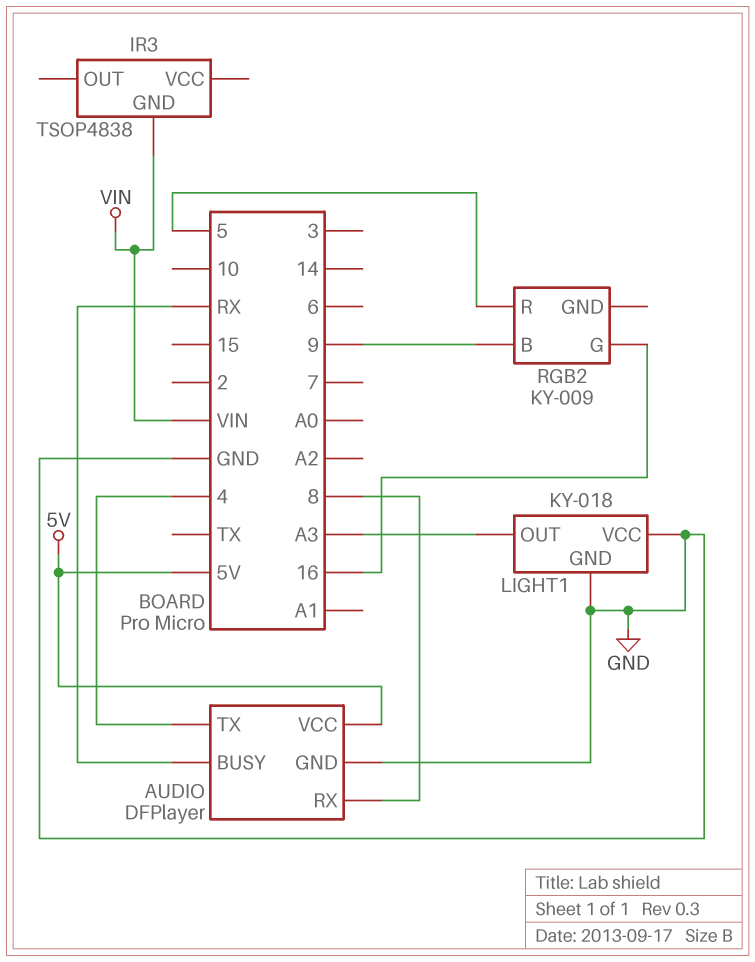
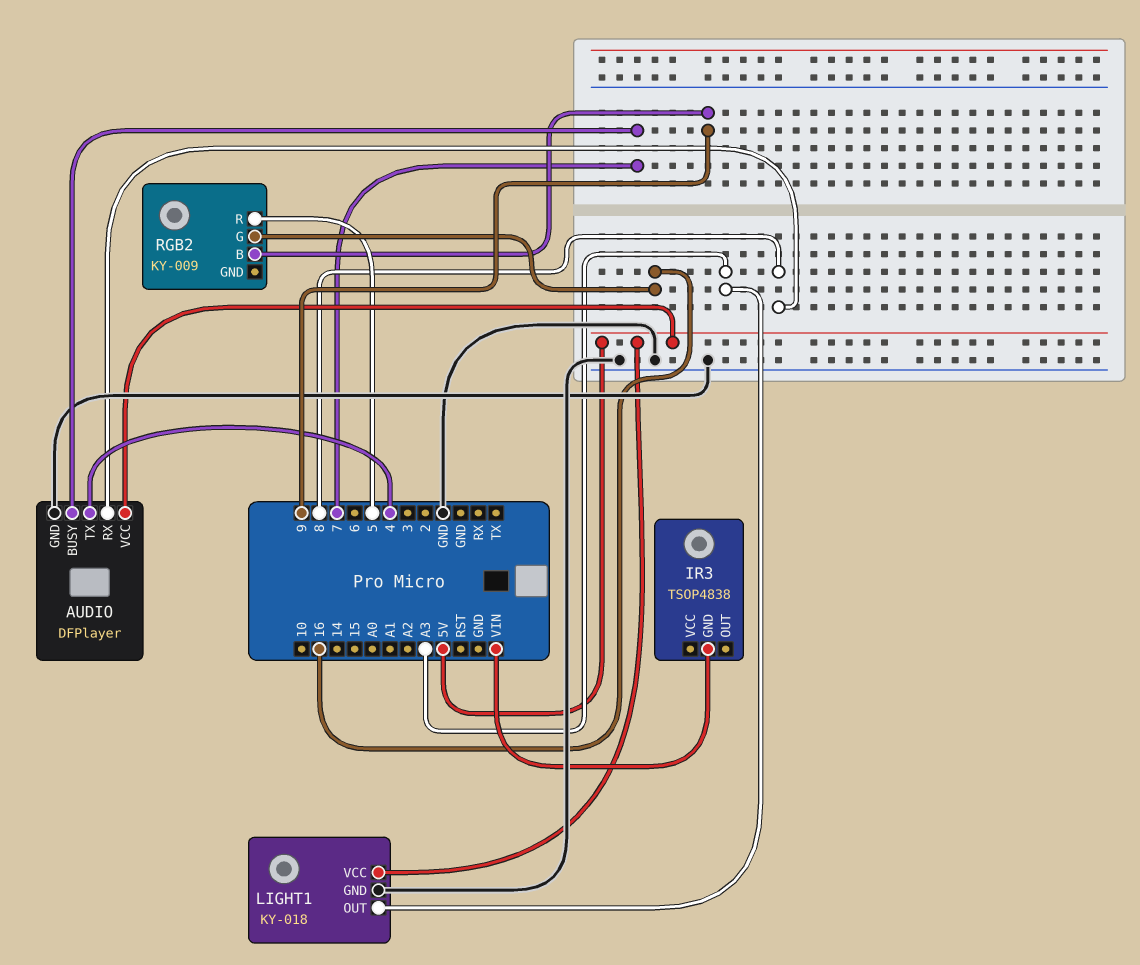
AUDIO pin BUSY: RX -> 7
LIGHT1 pin VCC: GND -> 5V

